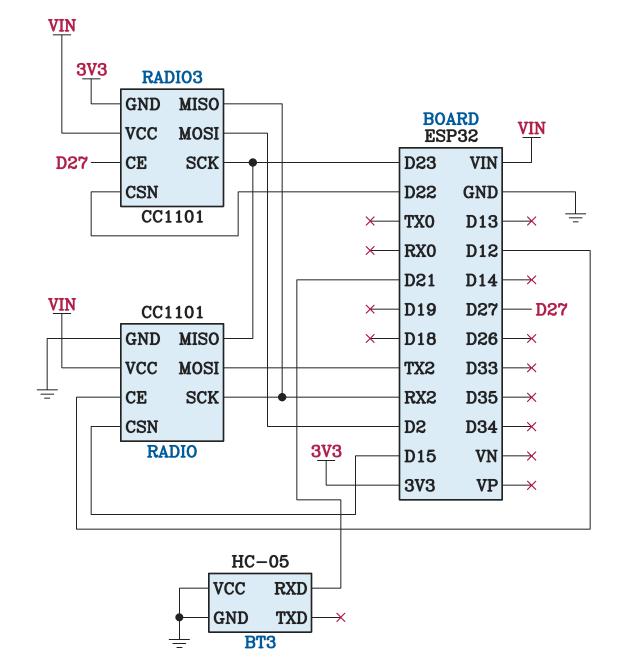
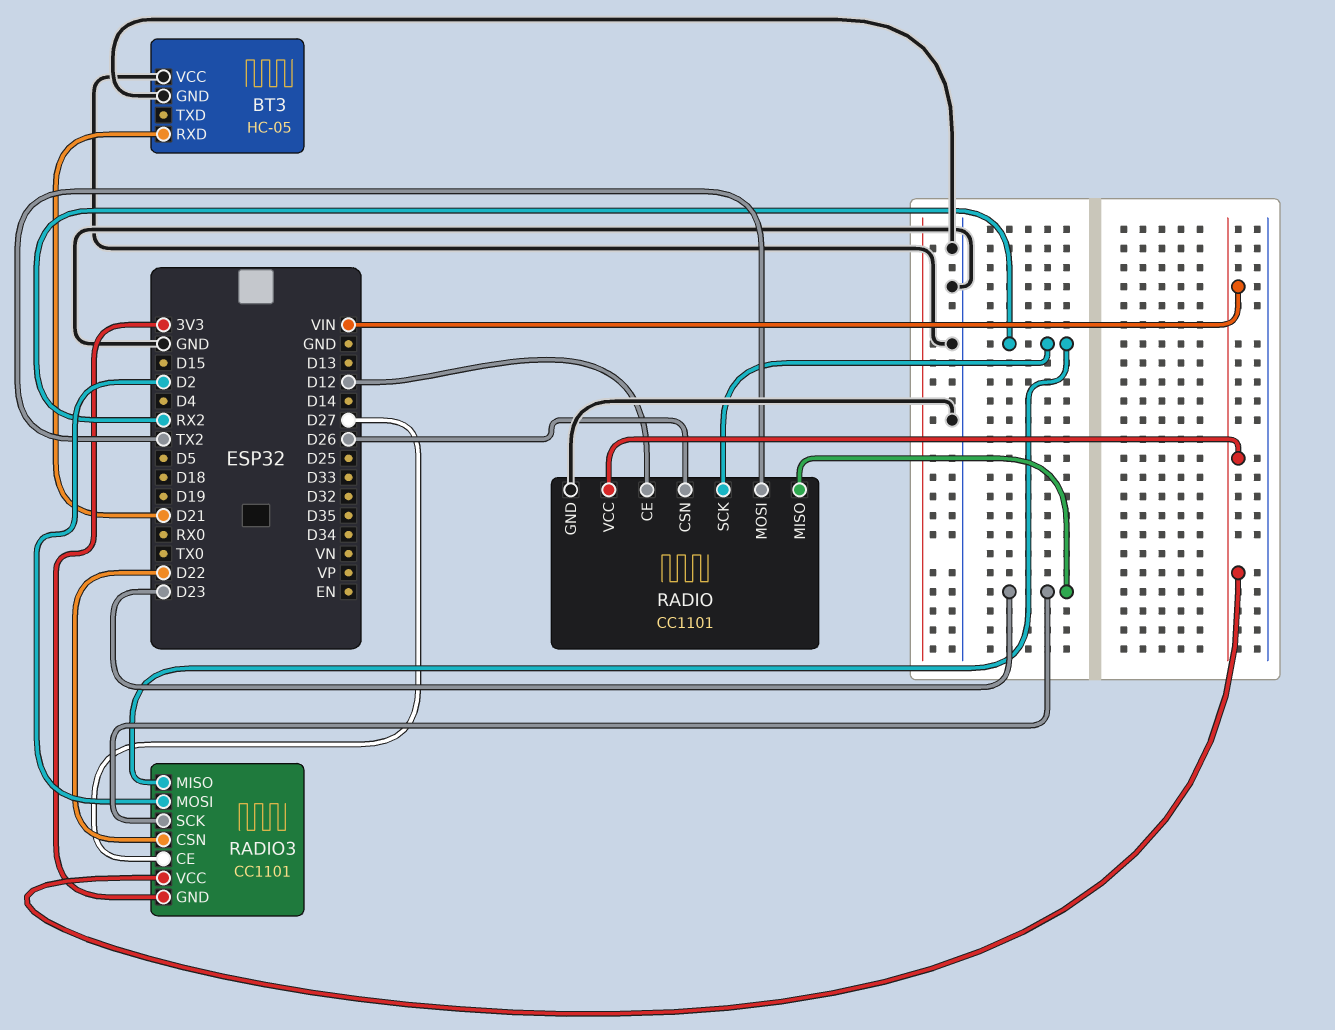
RADIO pin CSN: D15 -> D26

